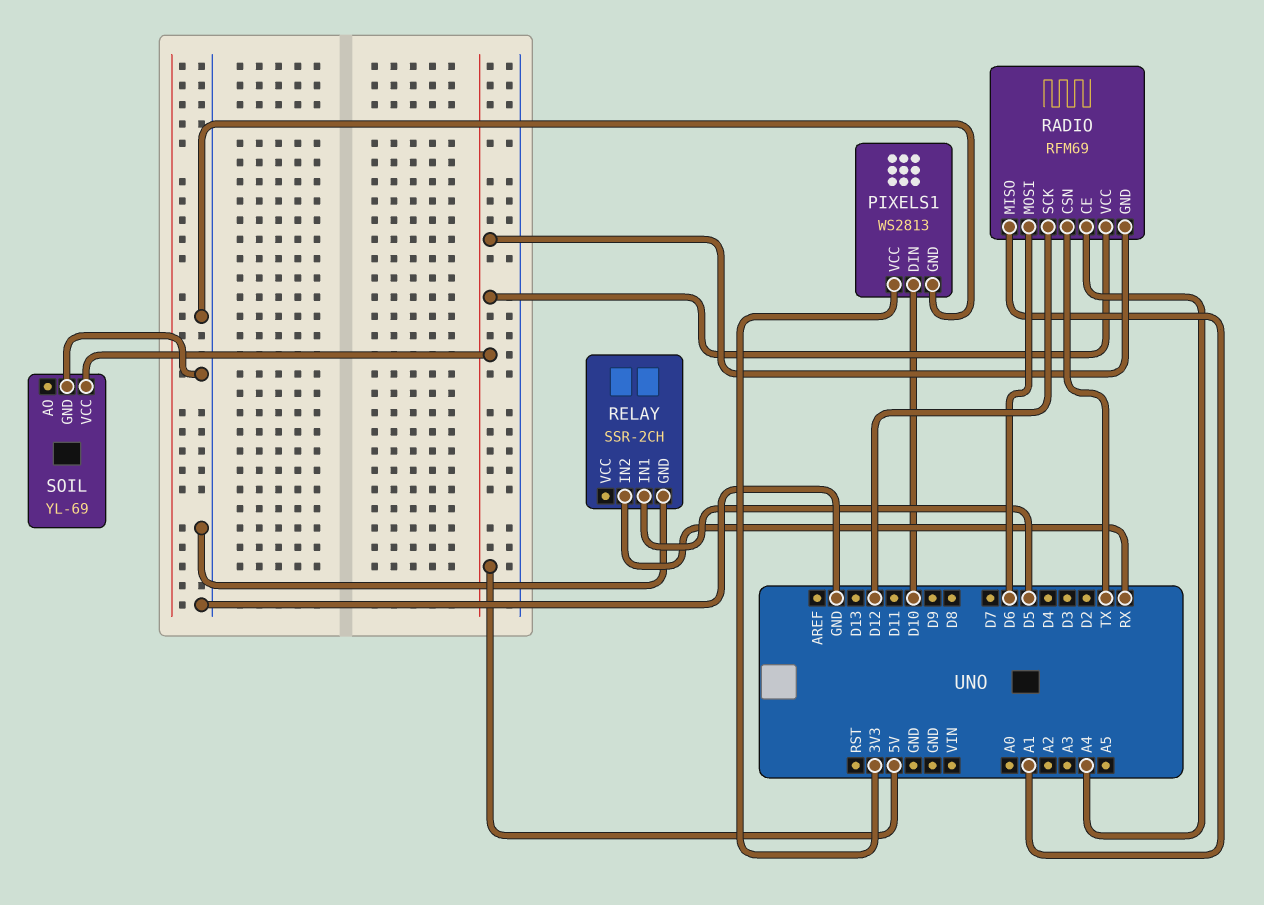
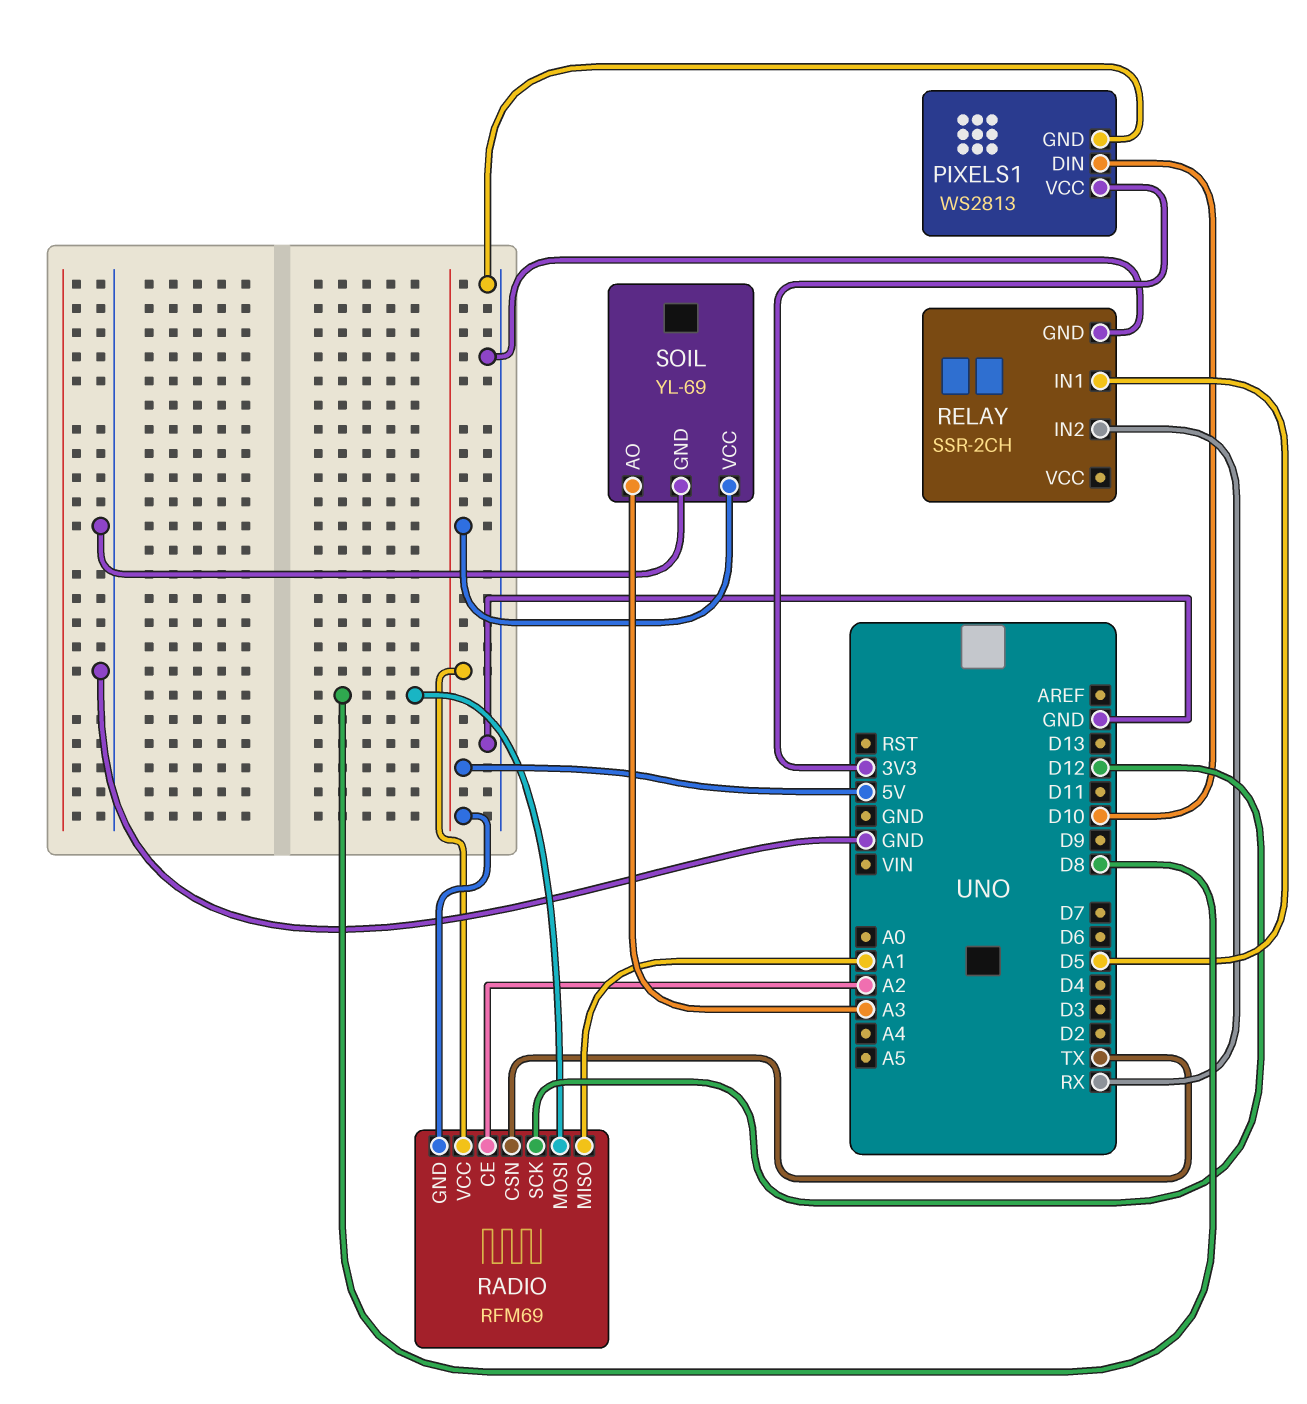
RADIO pin CE: A4 -> A2
RADIO pin MOSI: D6 -> D8
SOIL pin AO: none -> A3

